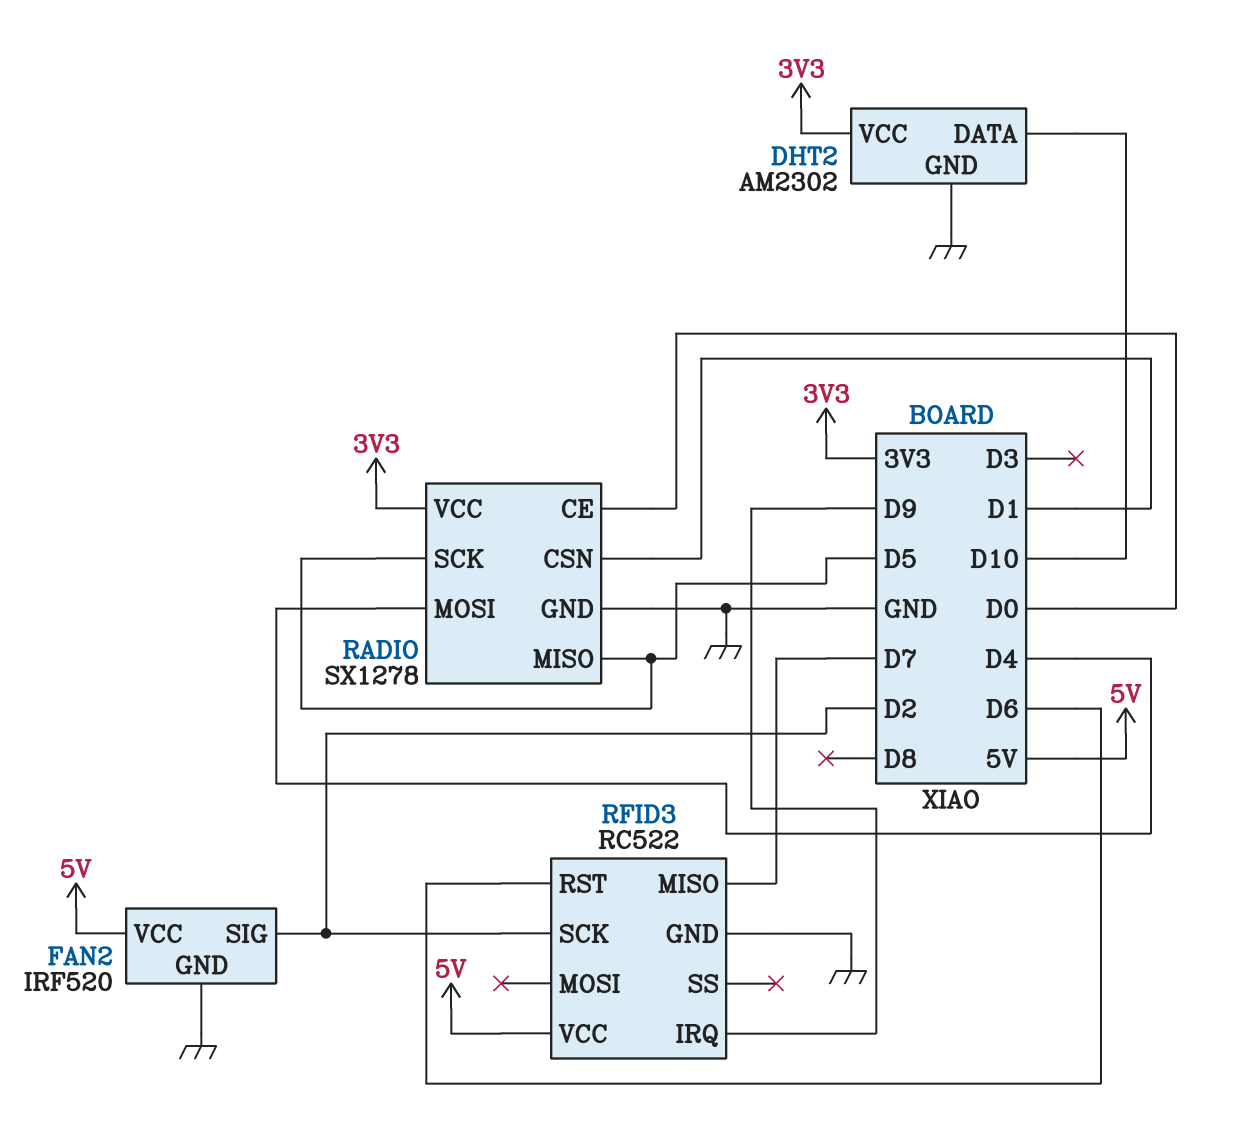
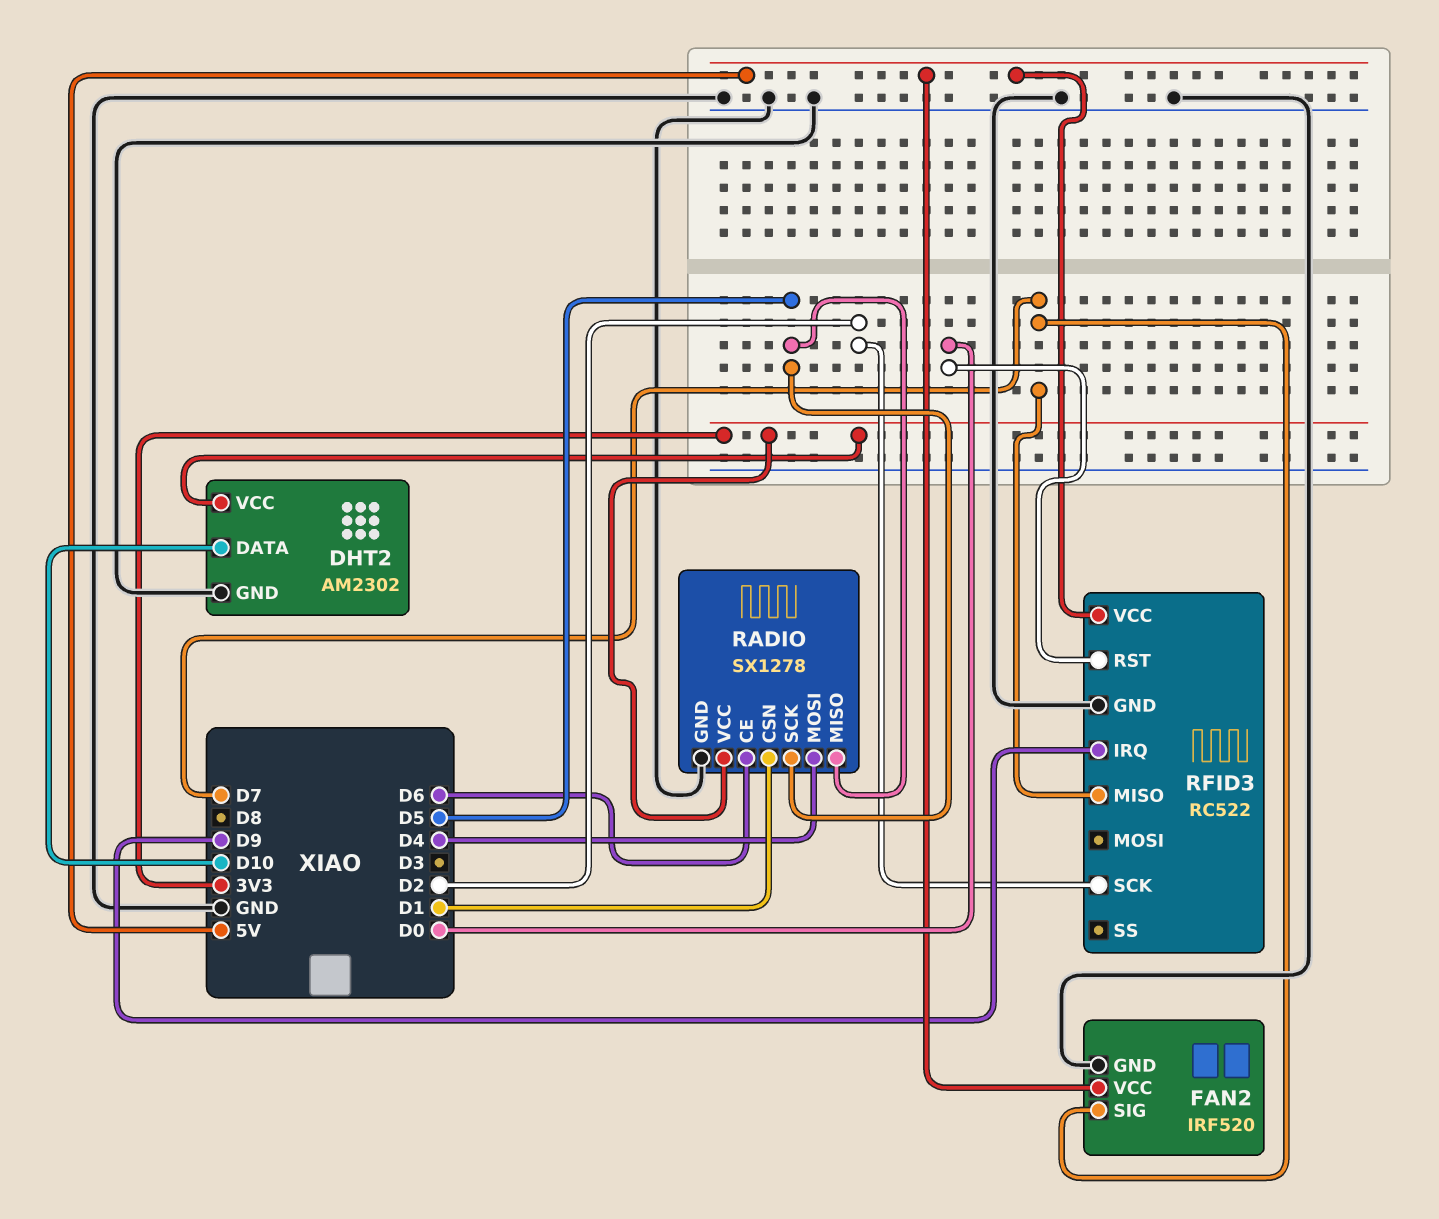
FAN2 pin SIG: D2 -> D7
RADIO pin CE: D0 -> D6
RFID3 pin RST: D6 -> D0

